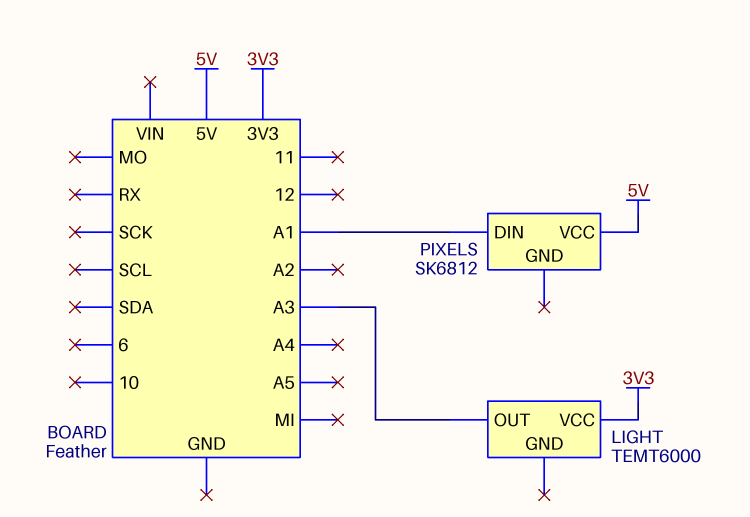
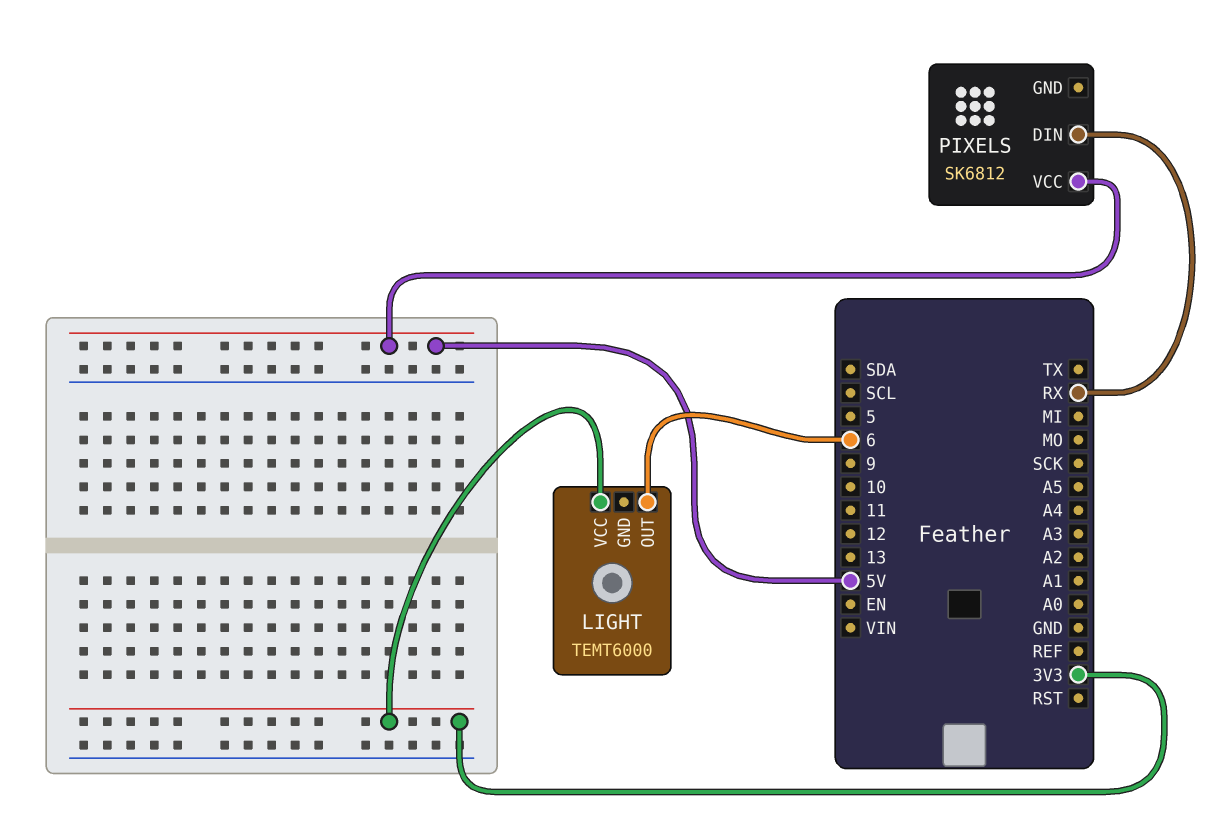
LIGHT pin OUT: A3 -> 6
PIXELS pin DIN: A1 -> RX

